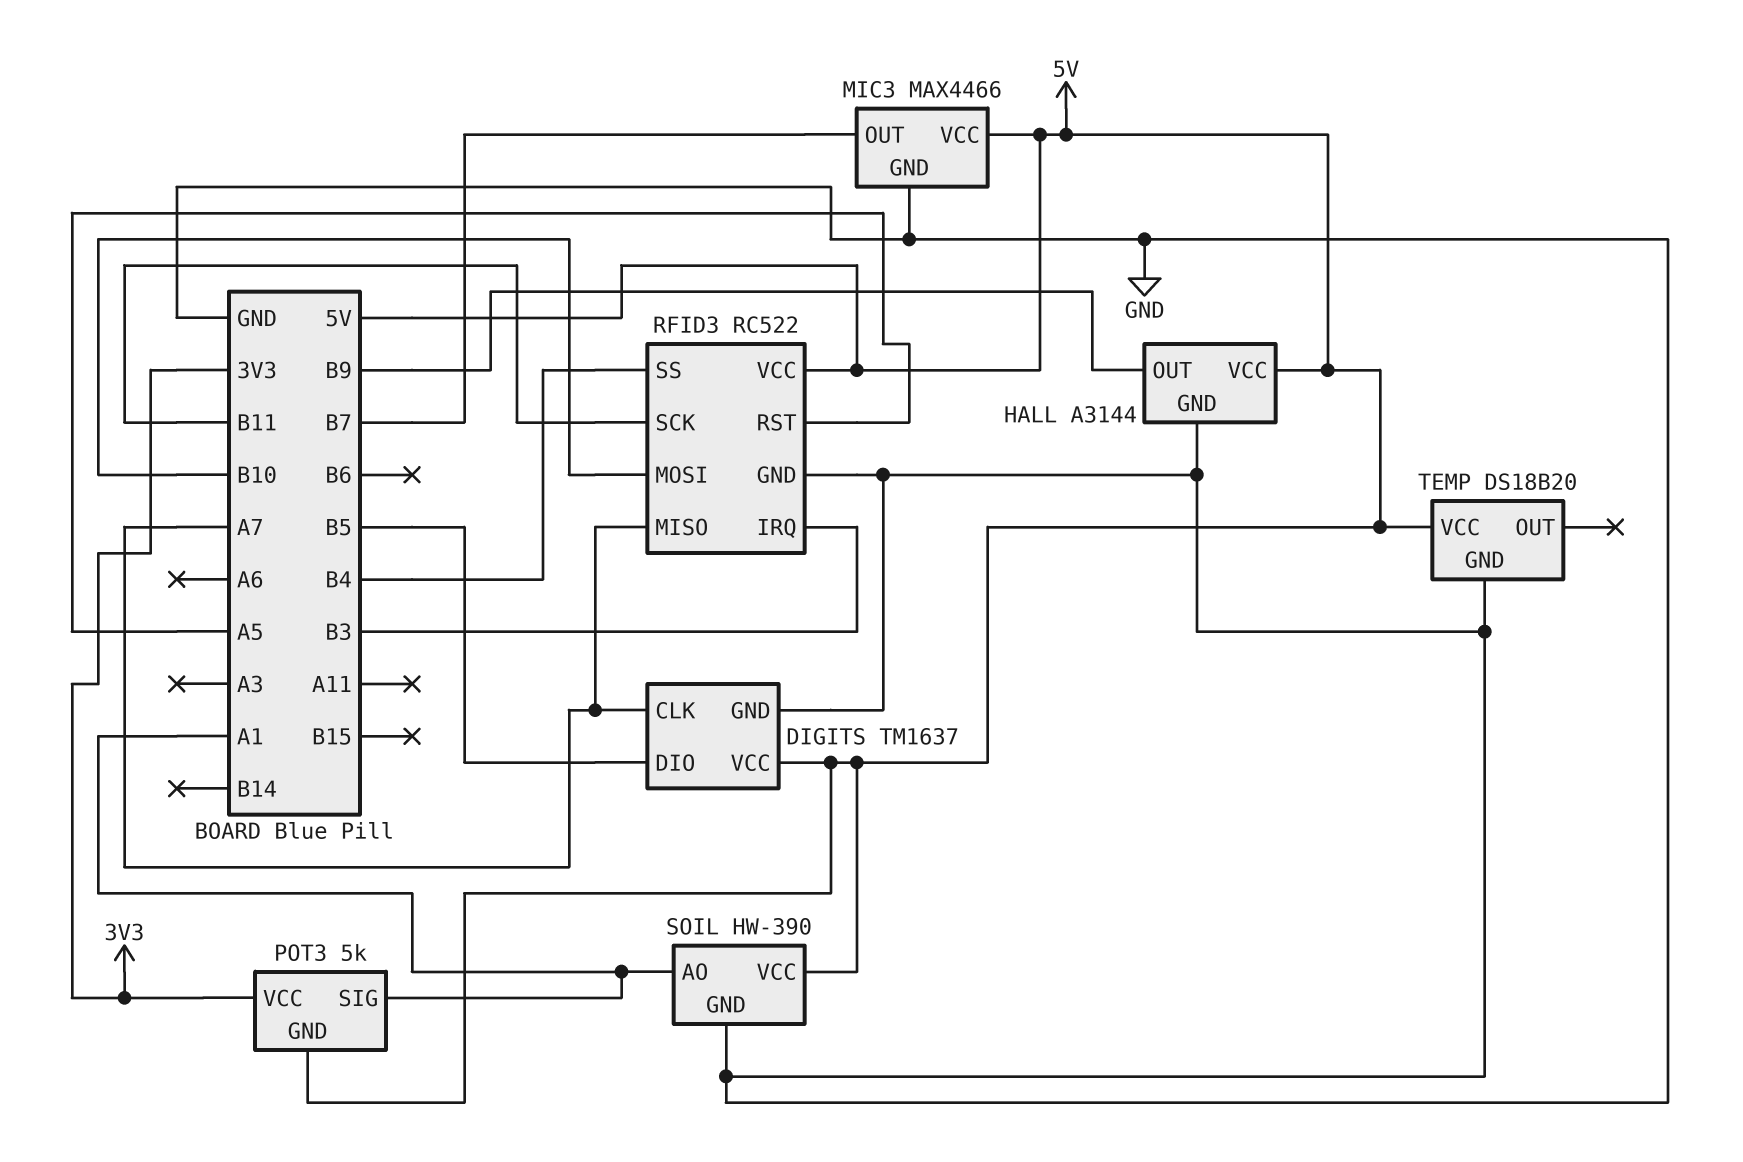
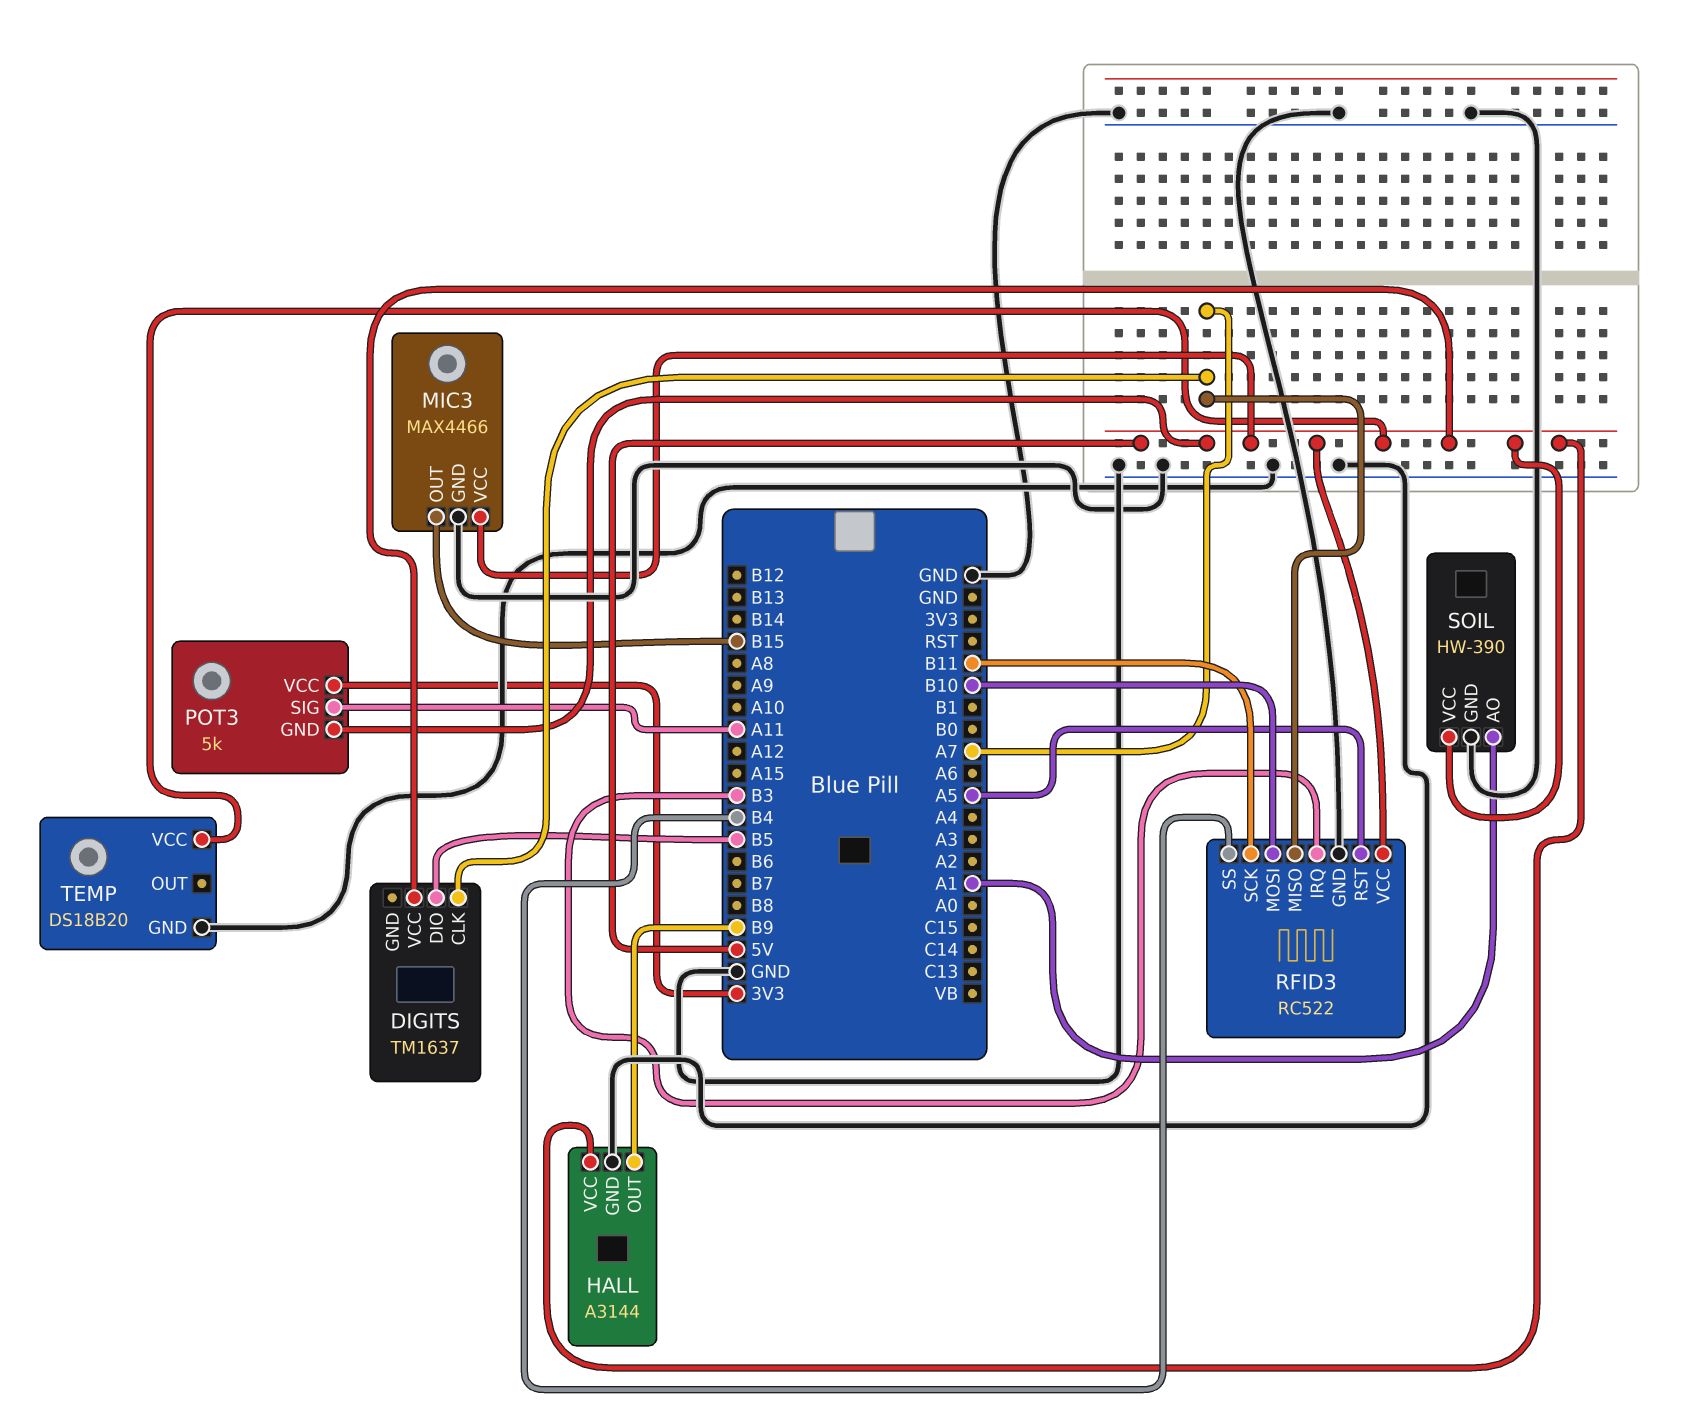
DIGITS pin GND: GND -> none
MIC3 pin OUT: B7 -> B15
POT3 pin SIG: A1 -> A11

